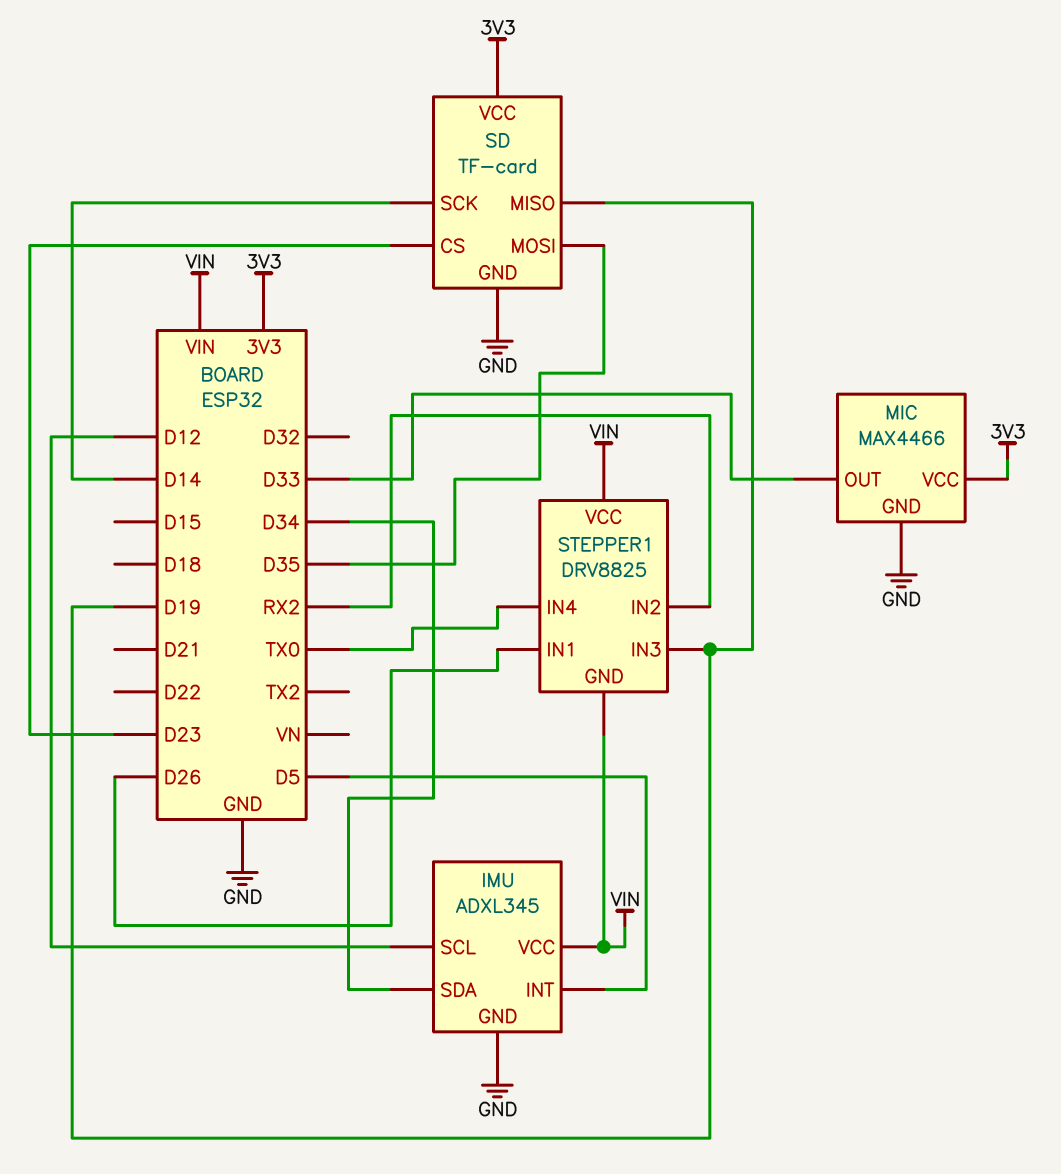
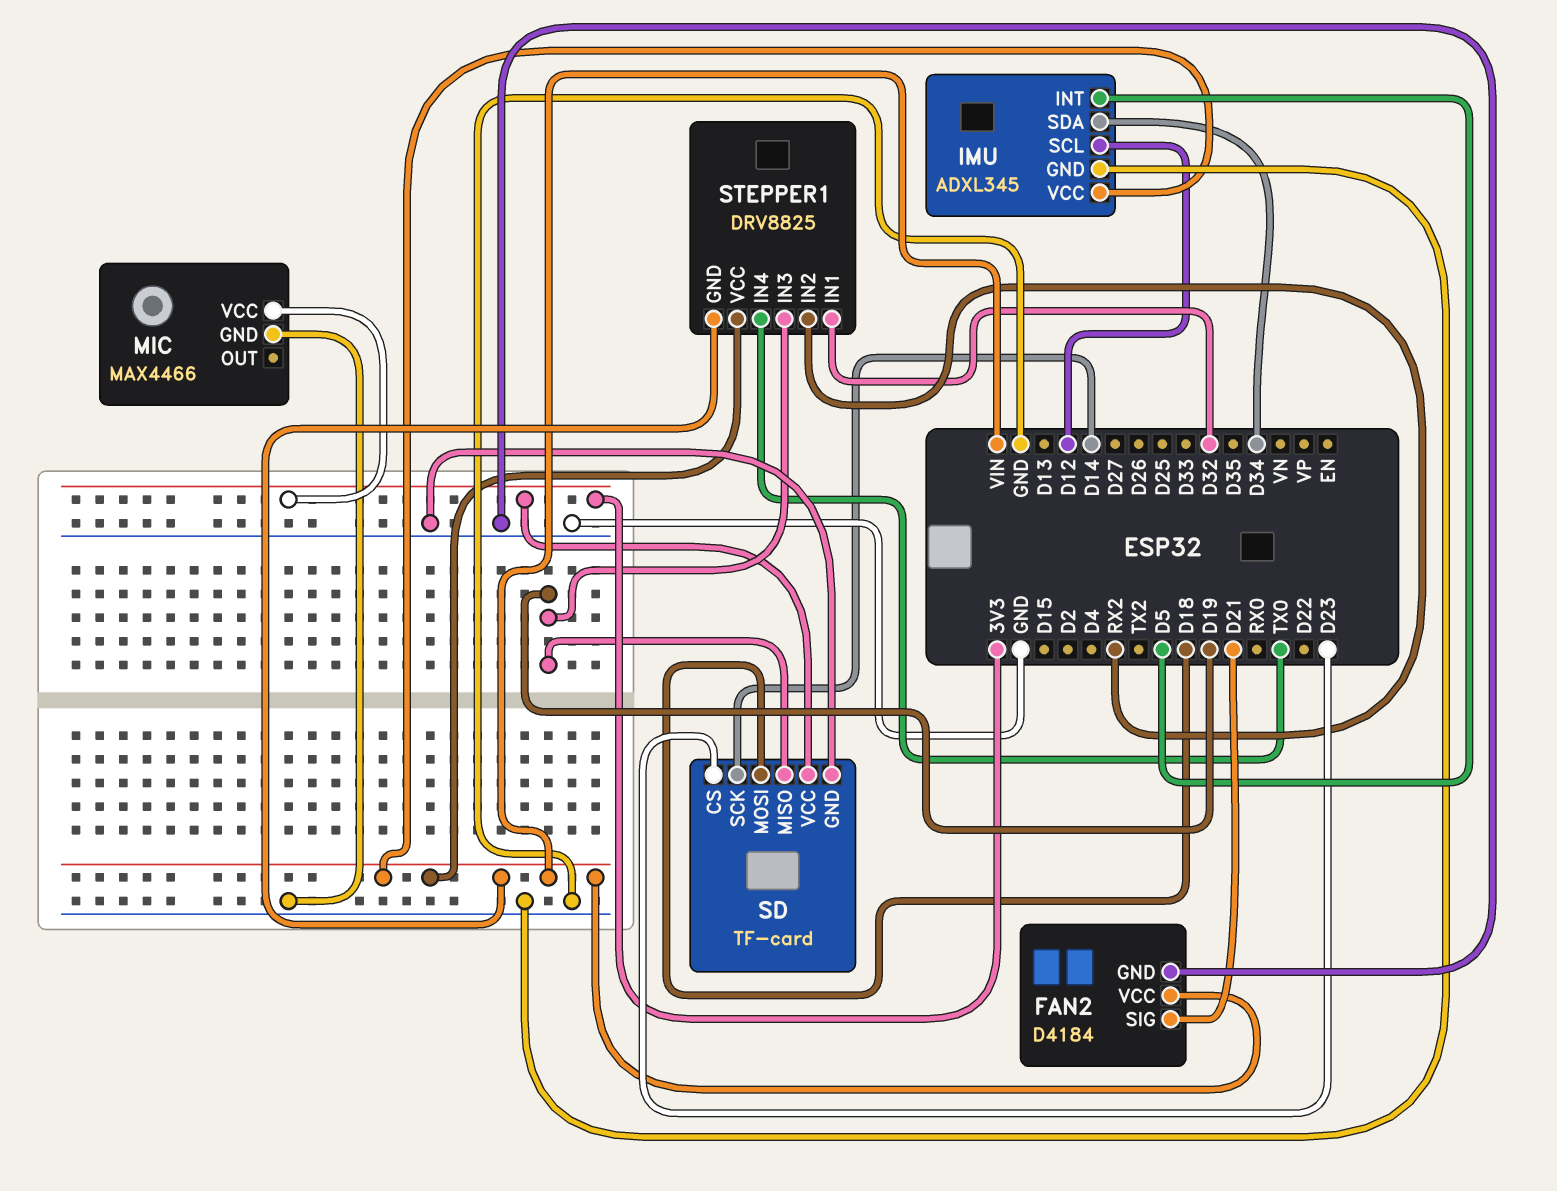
FAN2: none -> D4184
FAN2 pin GND: none -> GND
FAN2 pin SIG: none -> D21
FAN2 pin VCC: none -> VIN
MIC pin OUT: D33 -> none
SD pin MOSI: D35 -> D18
STEPPER1 pin IN1: D26 -> D32

